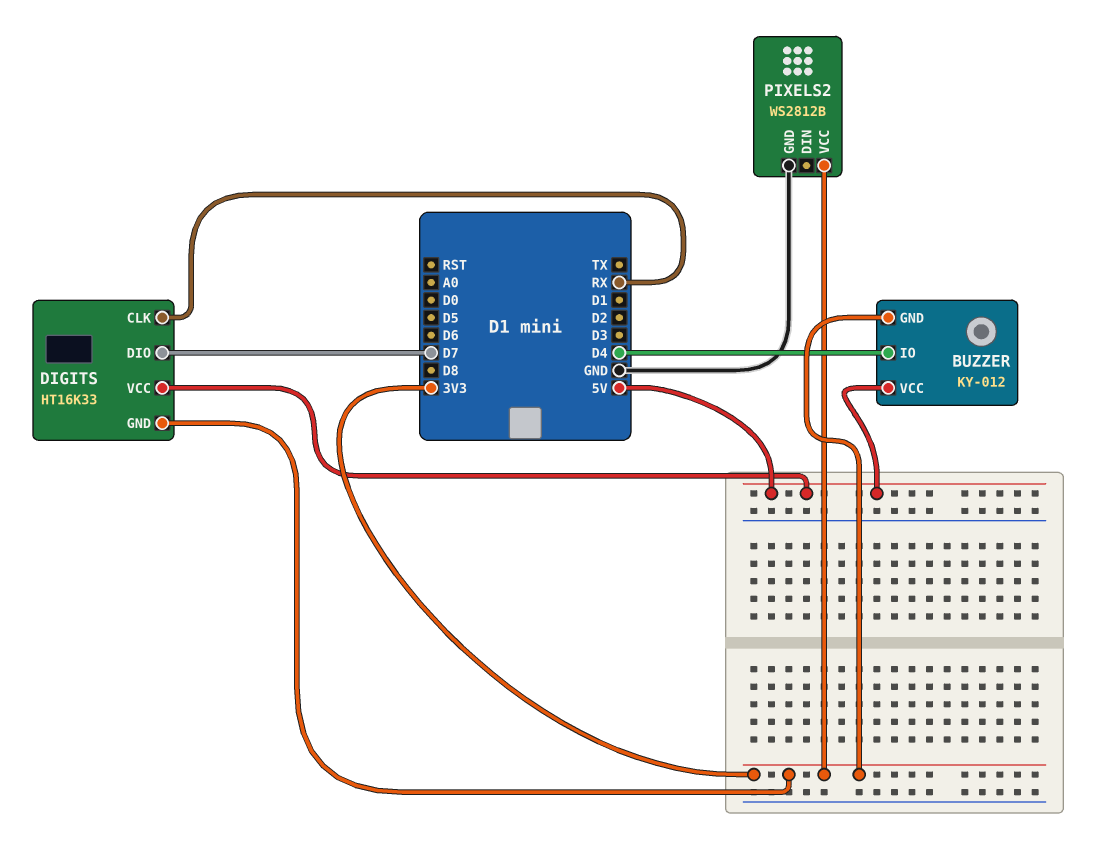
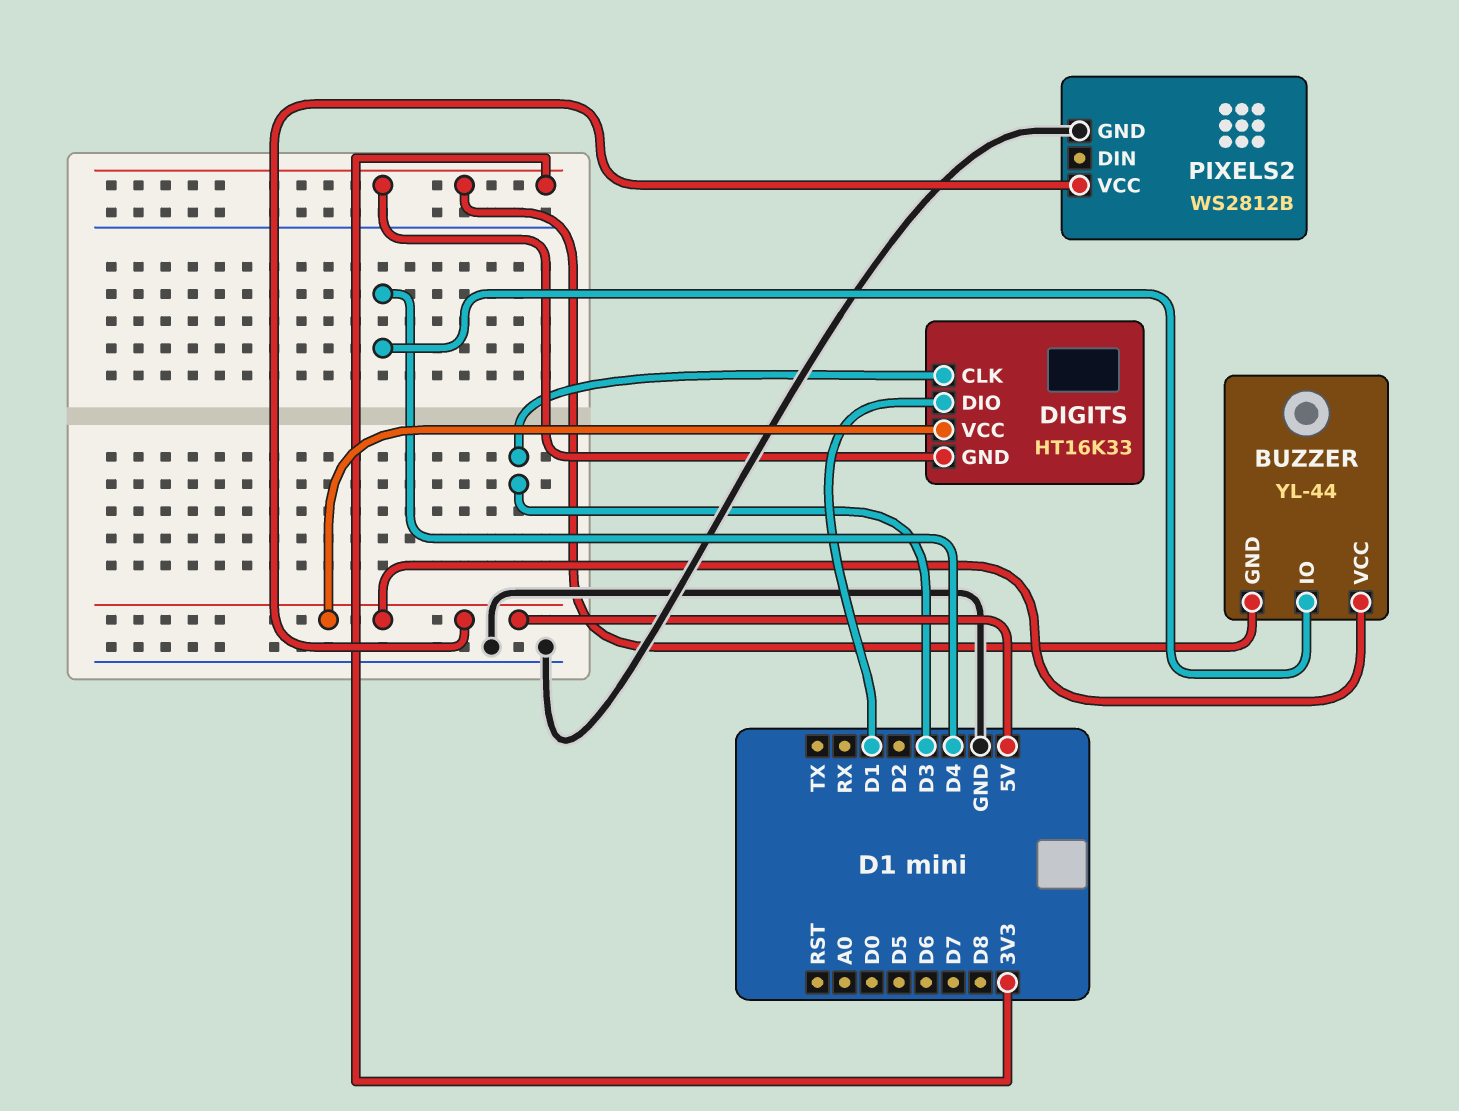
BUZZER: KY-012 -> YL-44
DIGITS pin CLK: RX -> D3
DIGITS pin DIO: D7 -> D1
PIXELS2 pin VCC: 3V3 -> 5V

